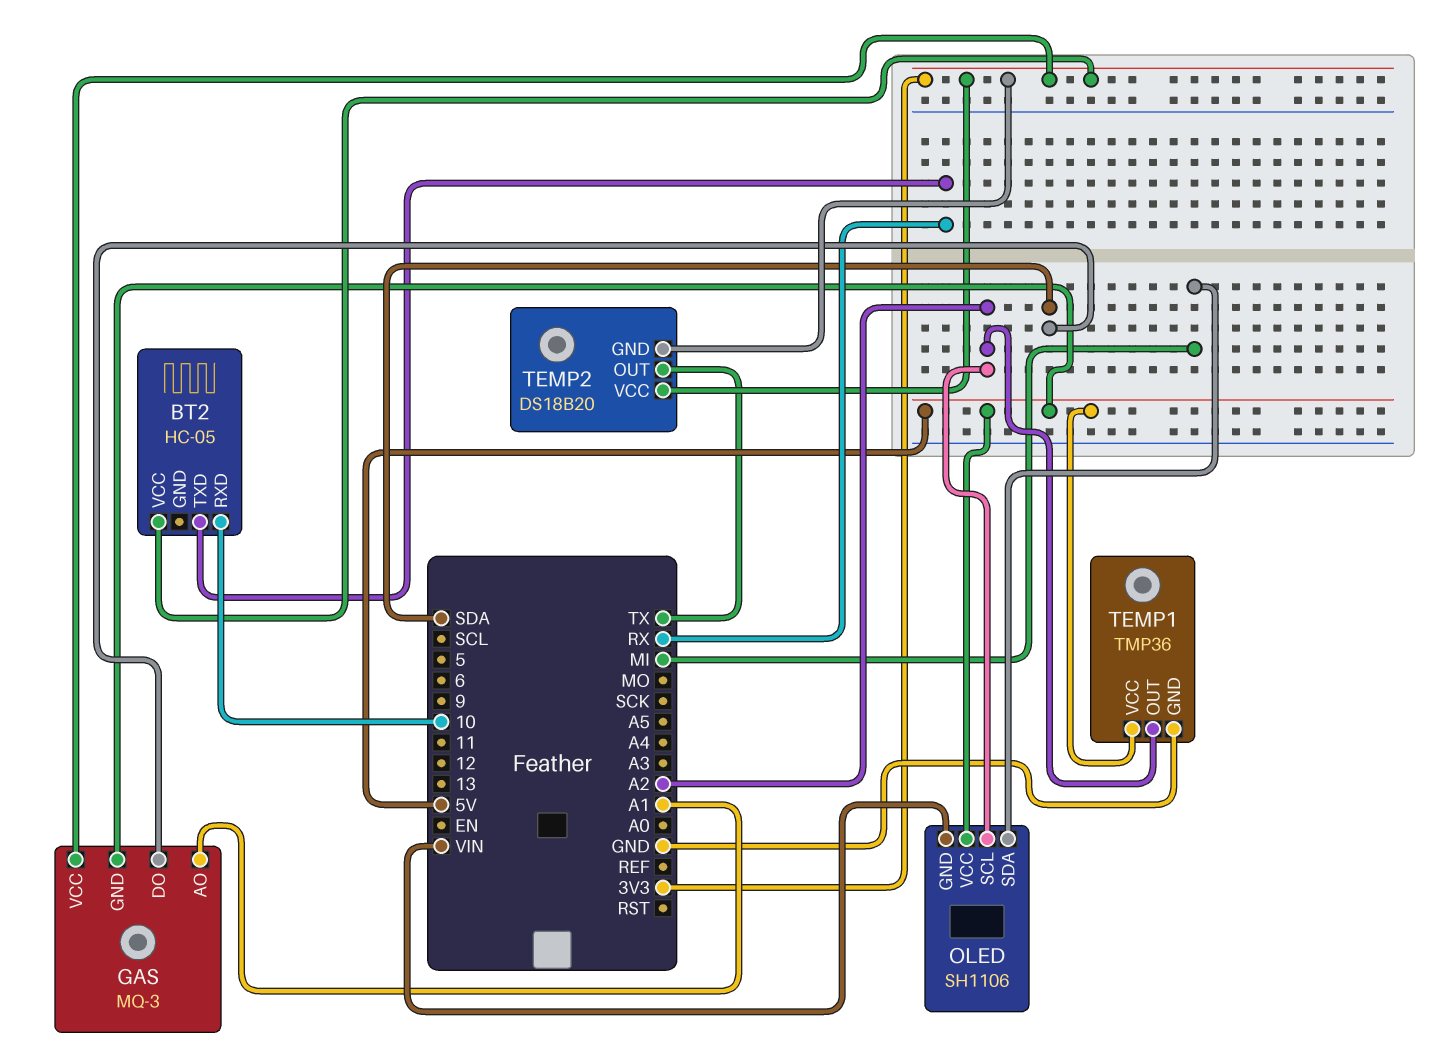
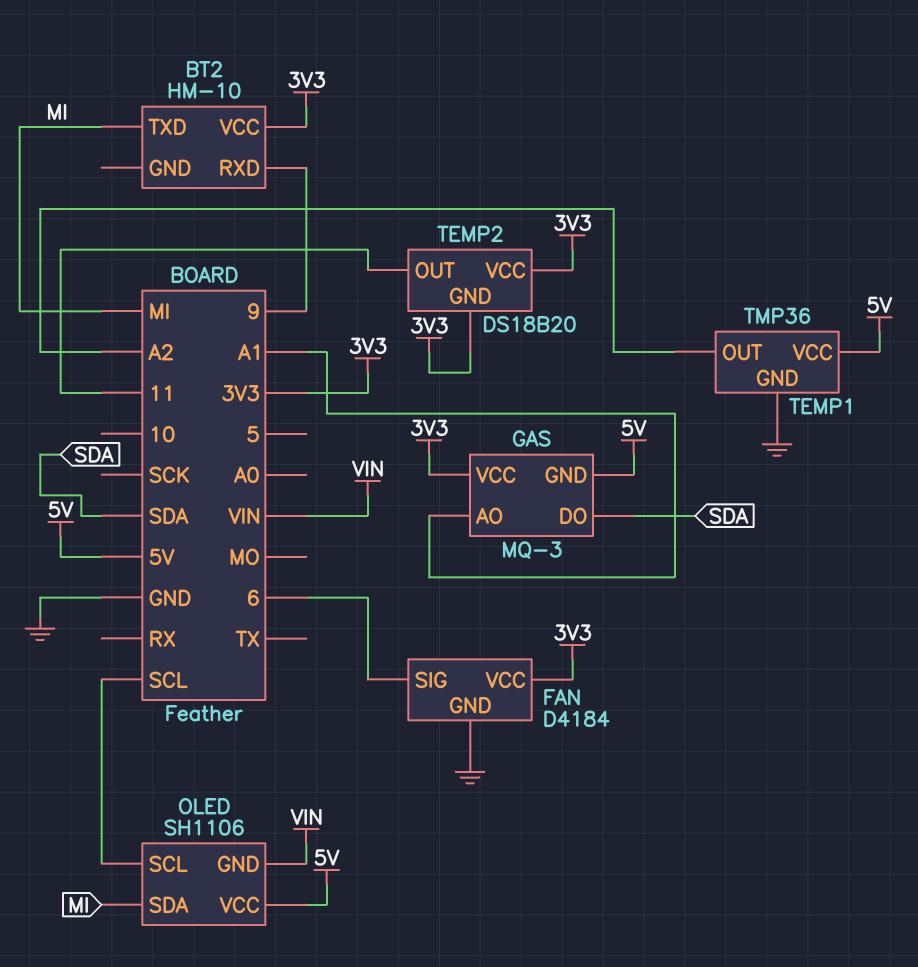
BT2: HC-05 -> HM-10
BT2 pin RXD: 10 -> 9
BT2 pin TXD: RX -> MI
FAN: none -> D4184
FAN pin GND: none -> GND
FAN pin SIG: none -> 6
FAN pin VCC: none -> 3V3
OLED pin SCL: A2 -> SCL
TEMP2 pin OUT: TX -> 11

